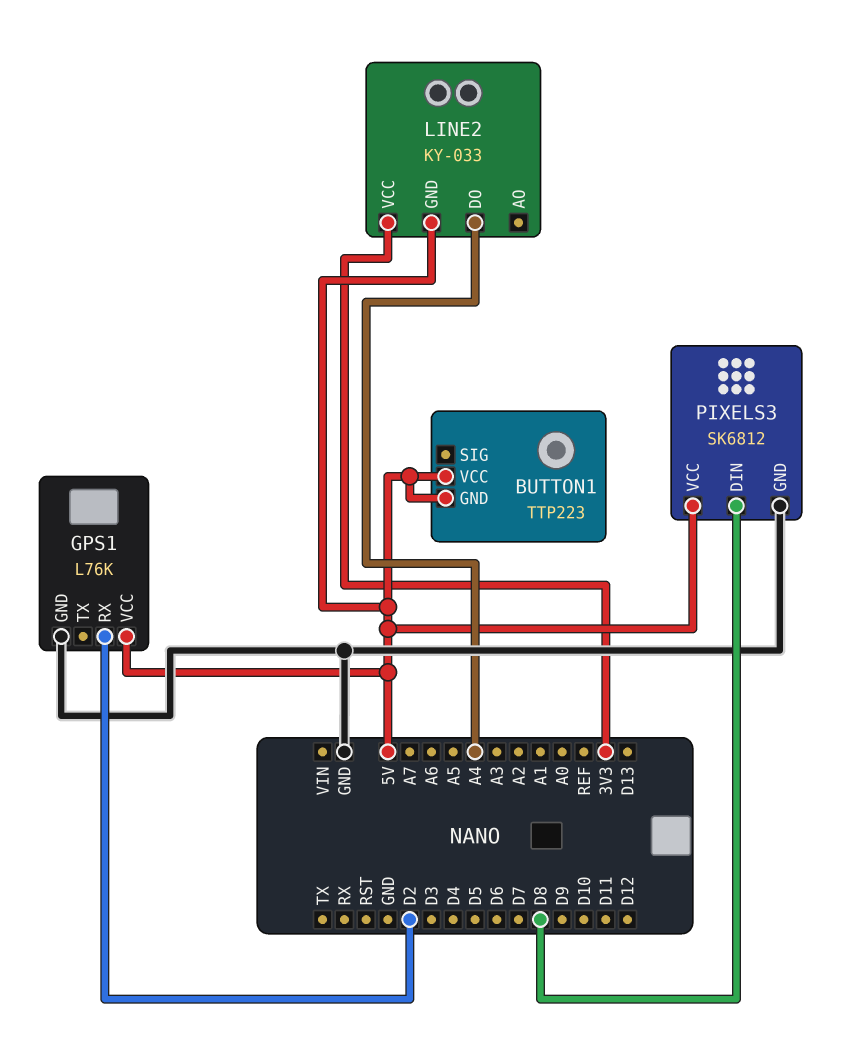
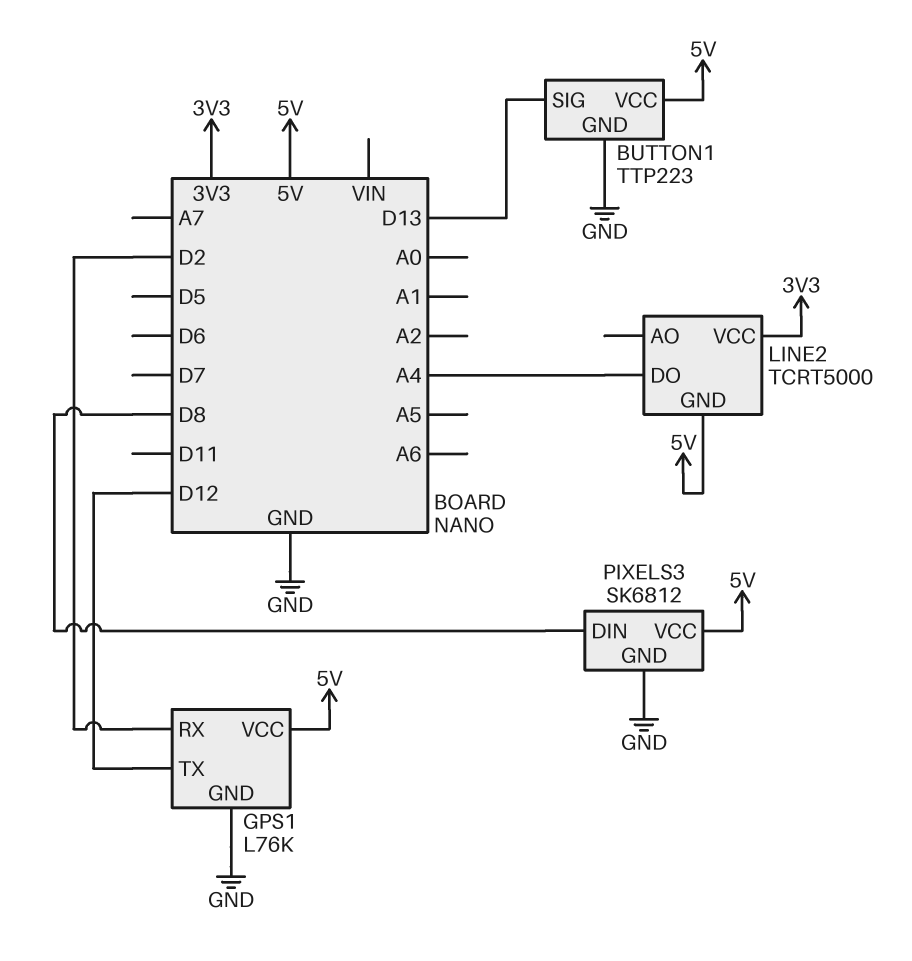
BUTTON1 pin GND: 5V -> GND
BUTTON1 pin SIG: none -> D13
GPS1 pin TX: none -> D12
LINE2: KY-033 -> TCRT5000

